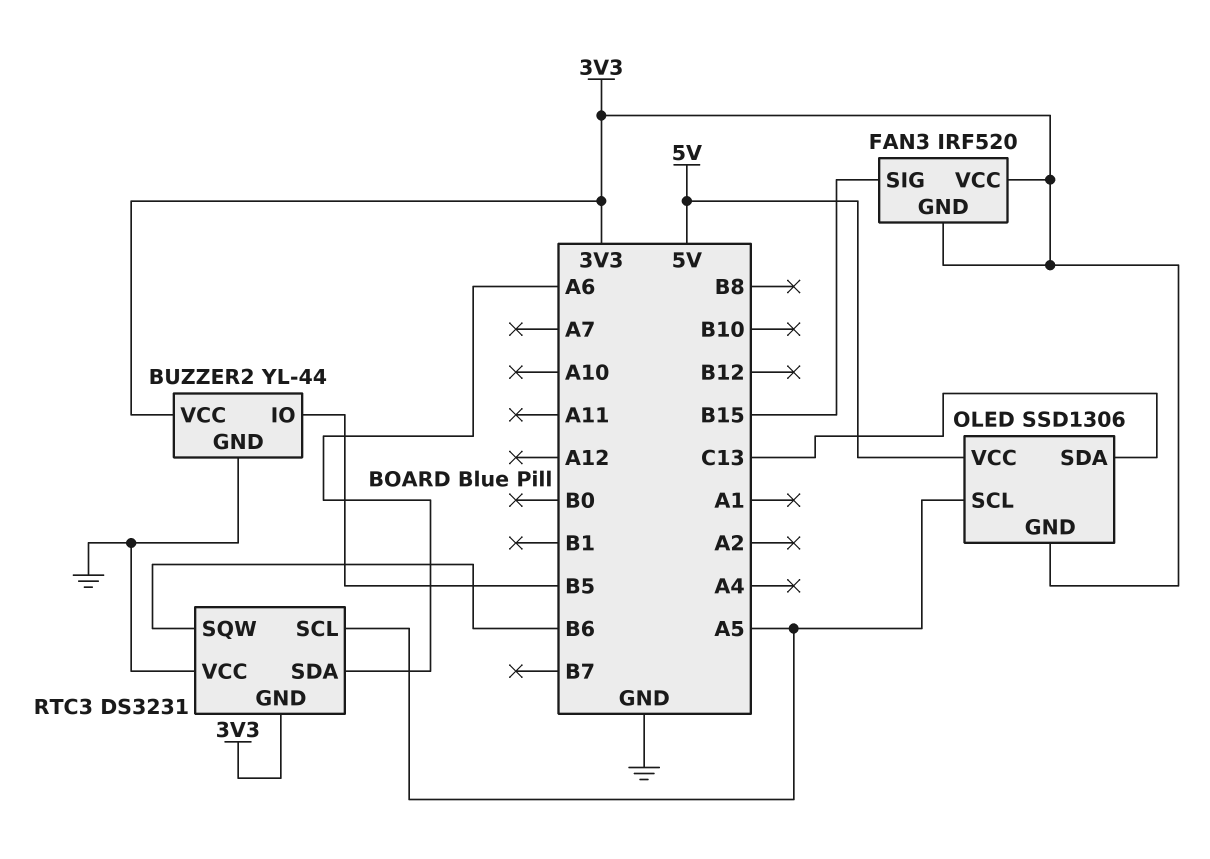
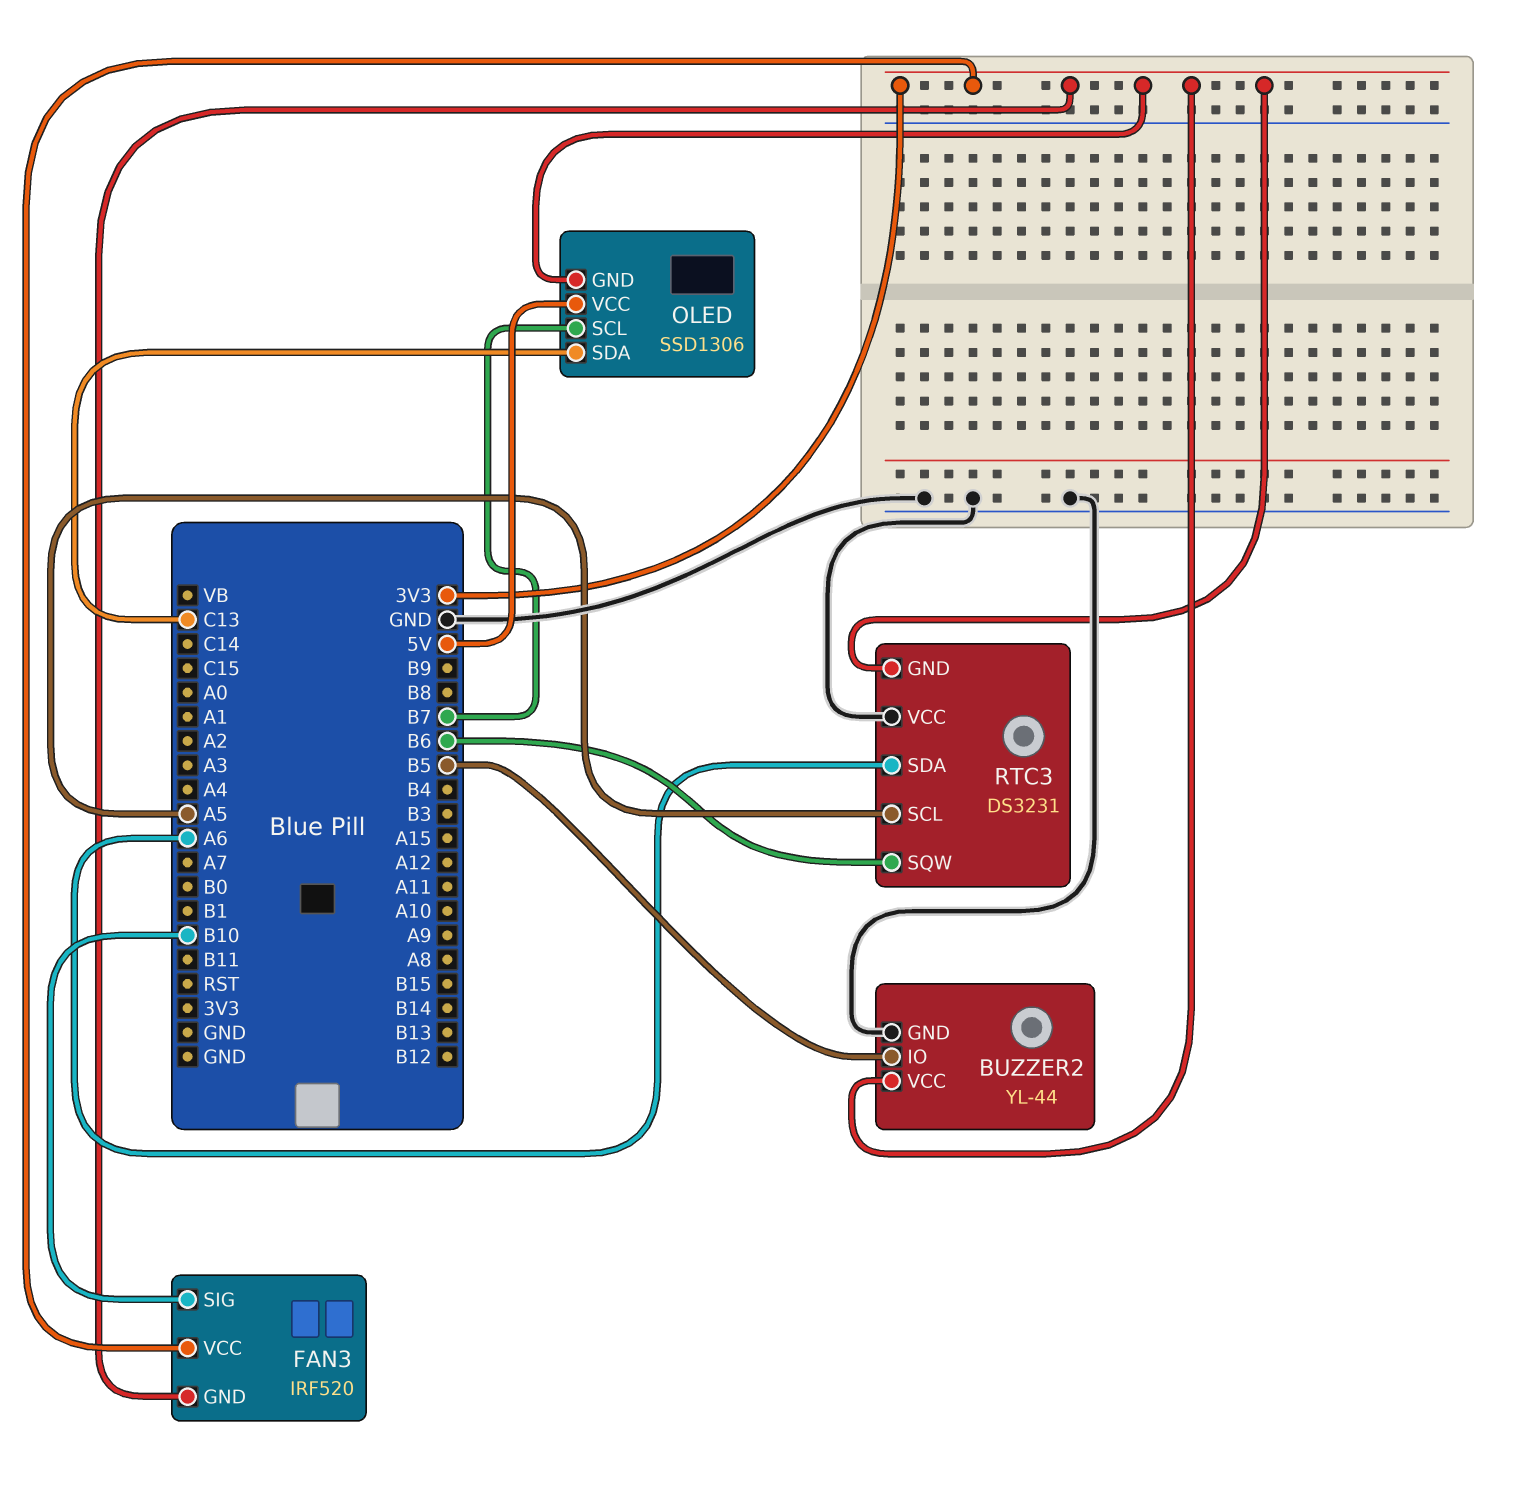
FAN3 pin SIG: B15 -> B10
OLED pin SCL: A5 -> B7

